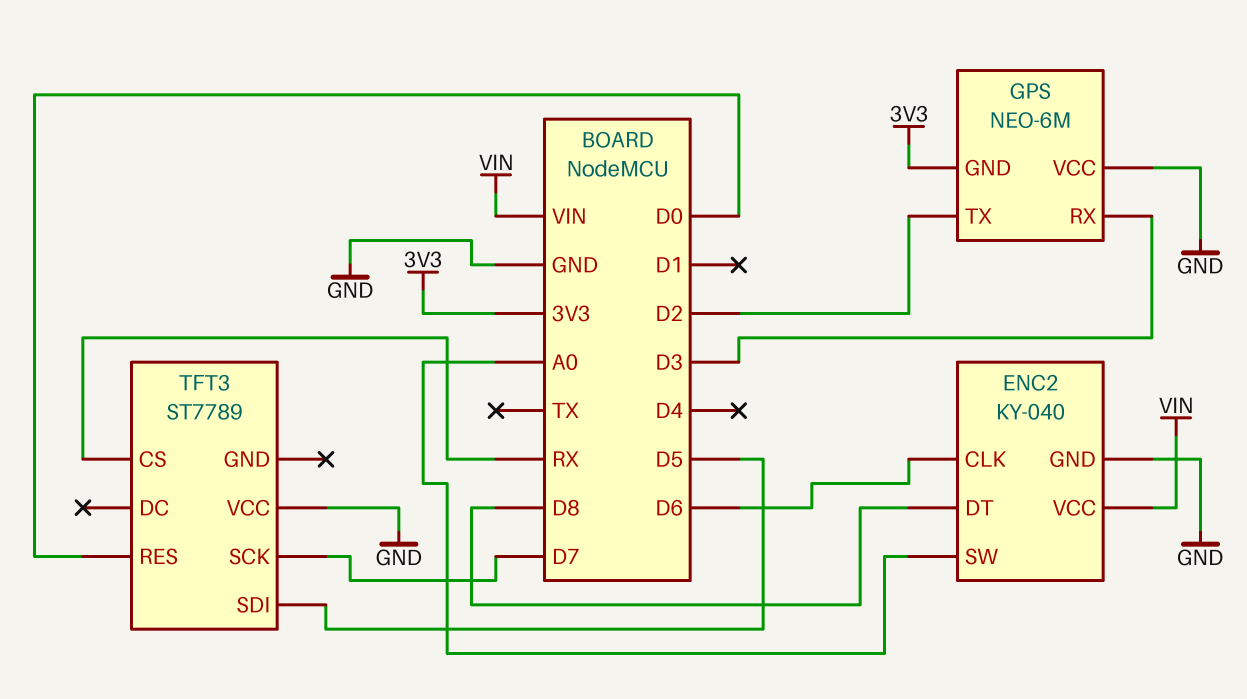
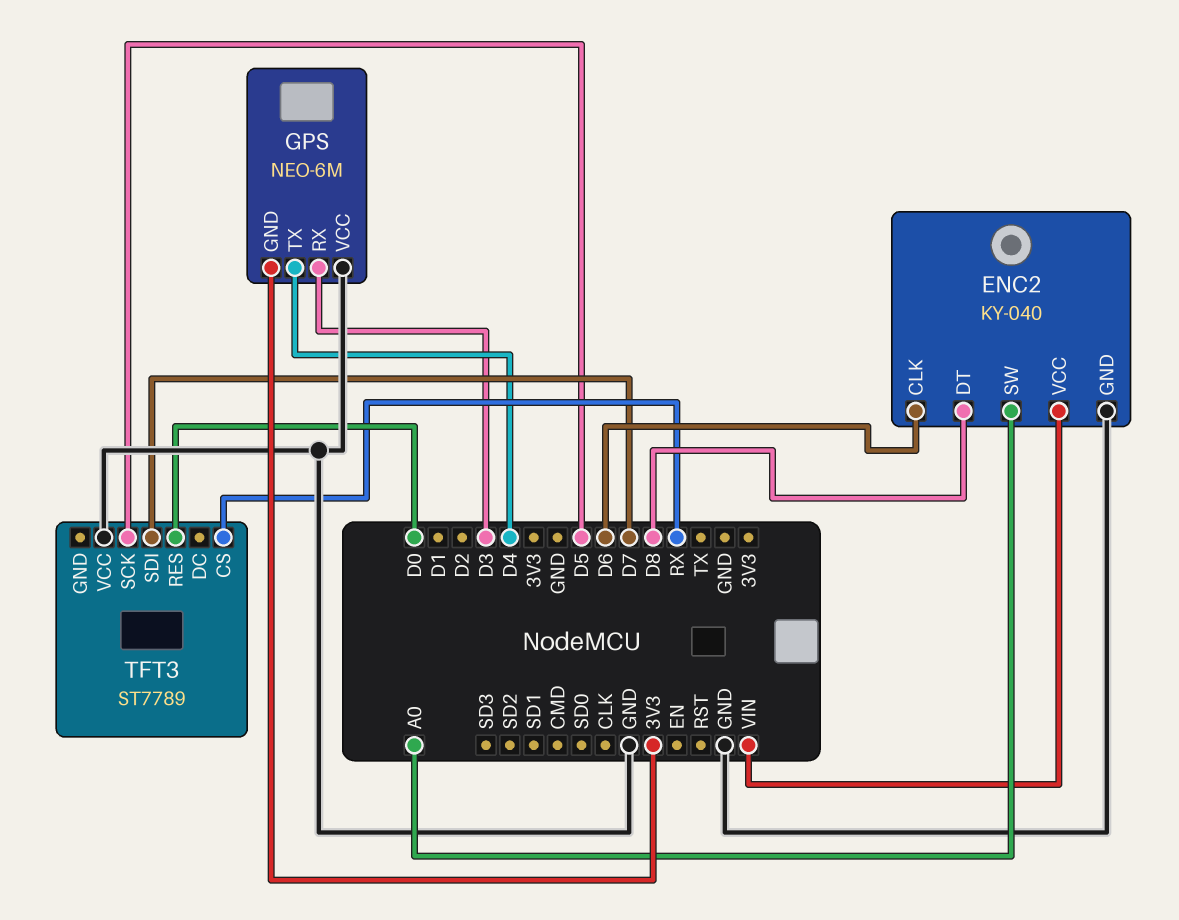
GPS pin TX: D2 -> D4
TFT3 pin SCK: D7 -> D5
TFT3 pin SDI: D5 -> D7

